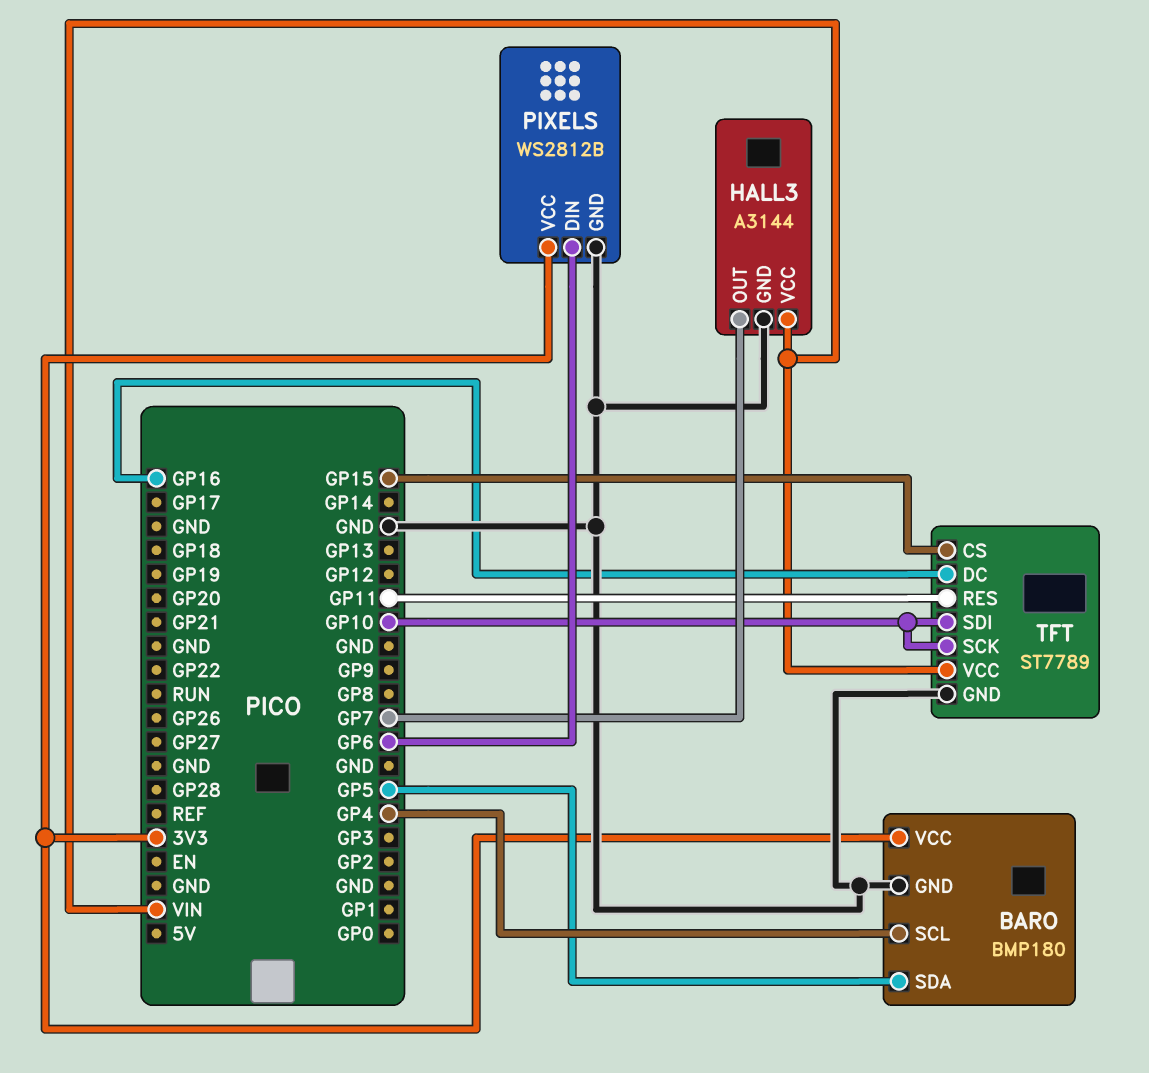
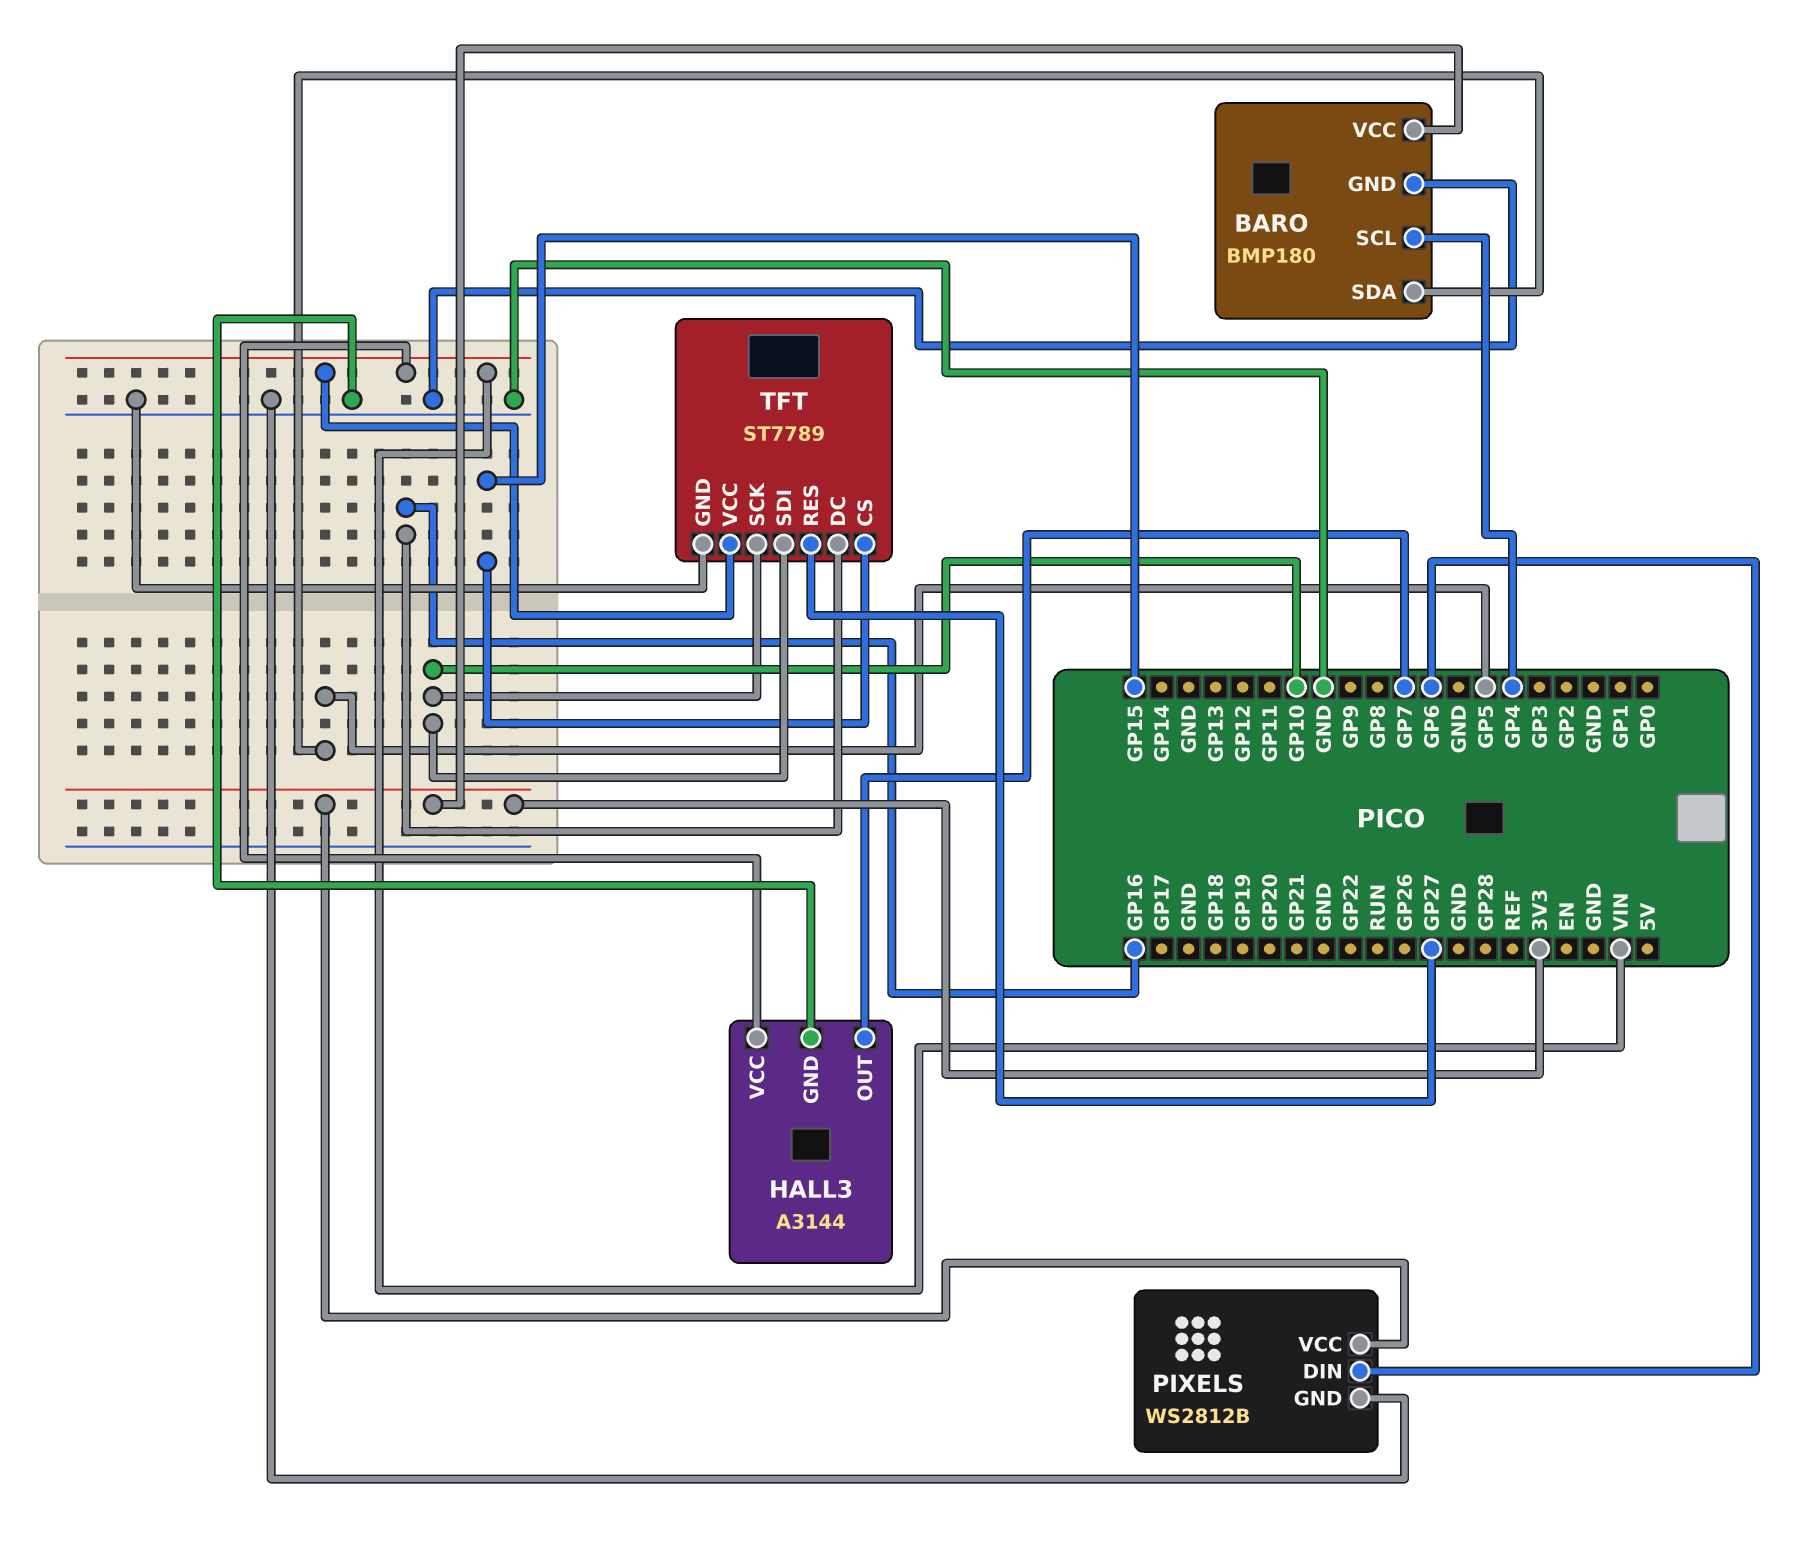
TFT pin RES: GP11 -> GP27

